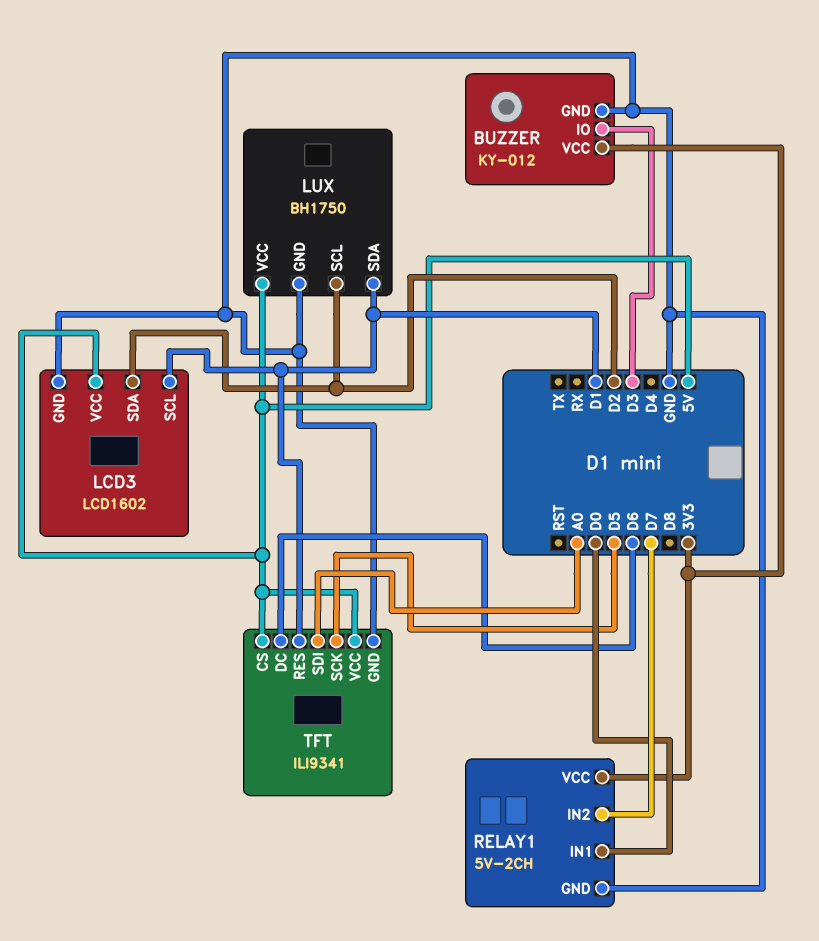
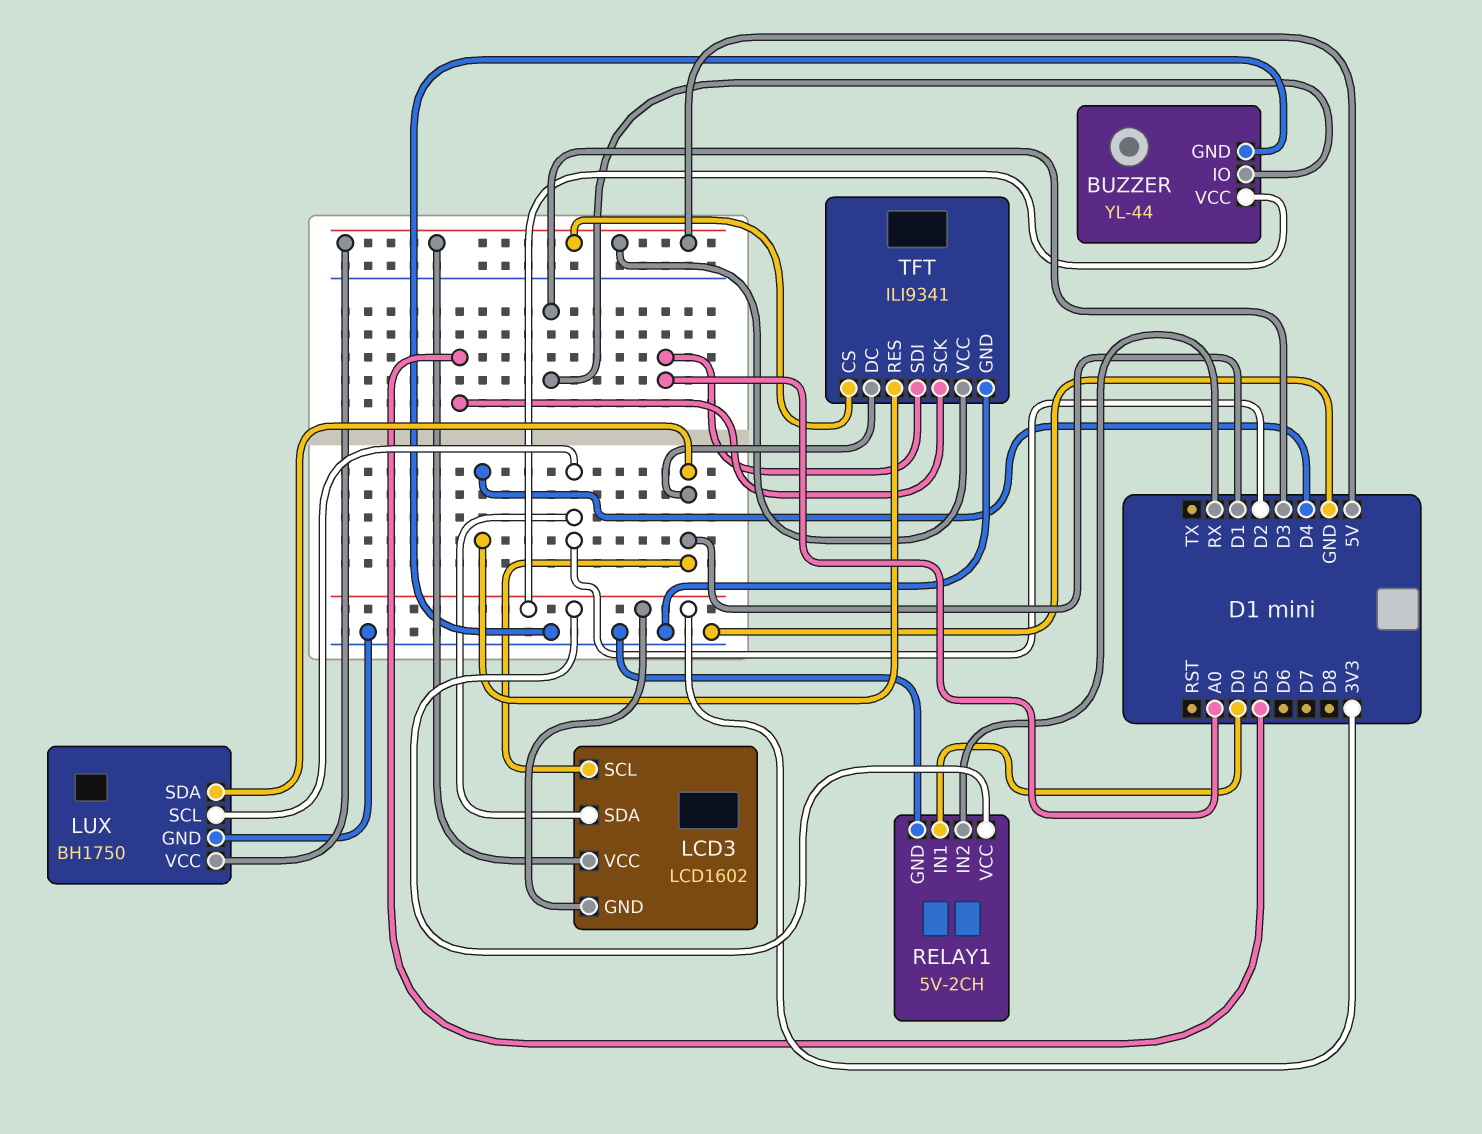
BUZZER: KY-012 -> YL-44
LCD3 pin GND: GND -> 3V3
RELAY1 pin IN2: D7 -> RX
TFT pin DC: D6 -> D1
TFT pin RES: D1 -> D4

